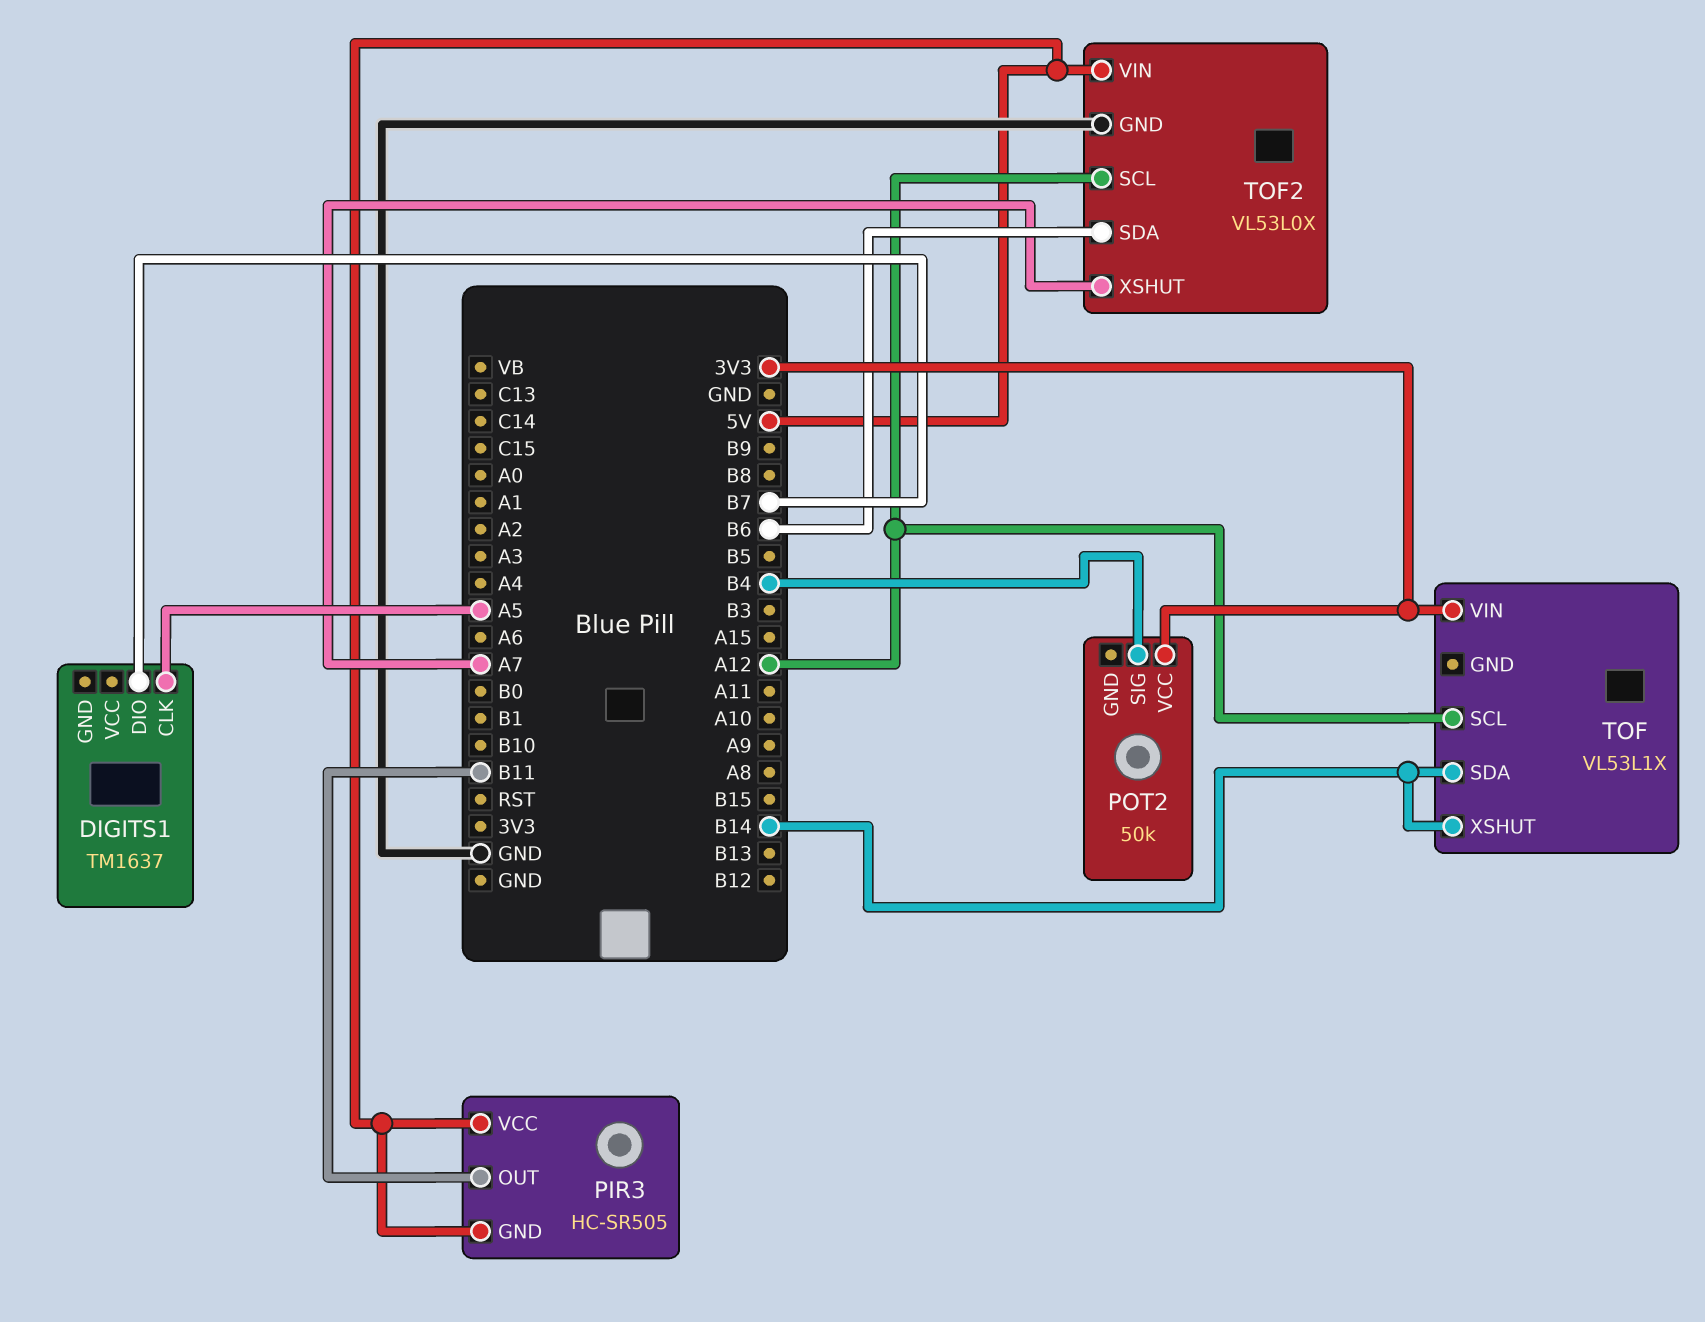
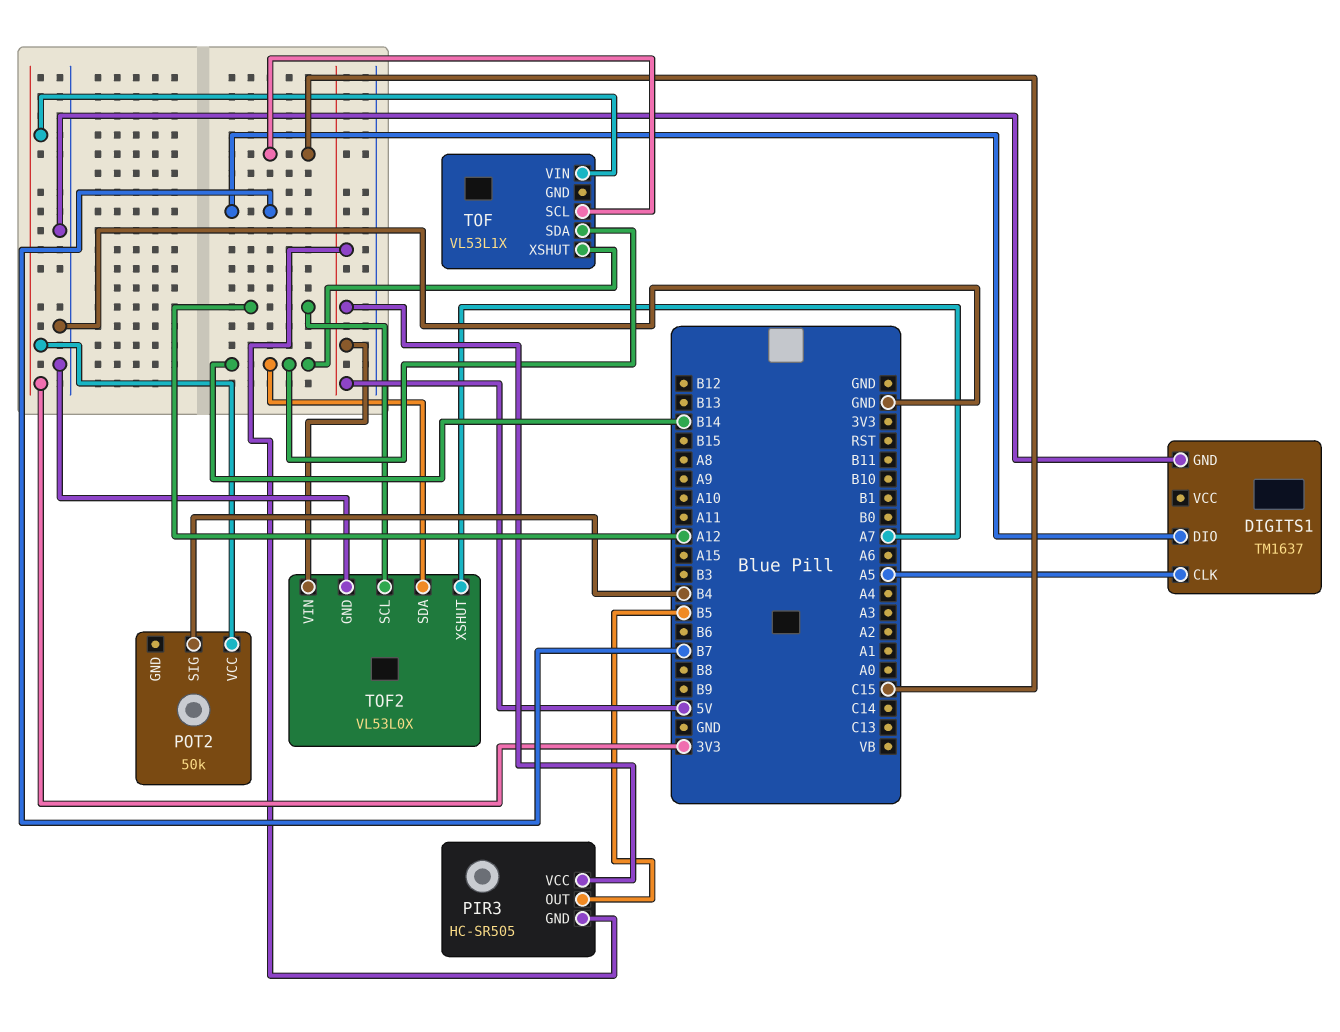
DIGITS1 pin GND: none -> GND
PIR3 pin OUT: B11 -> B5
TOF pin SCL: A12 -> C15
TOF2 pin SDA: B6 -> B14

